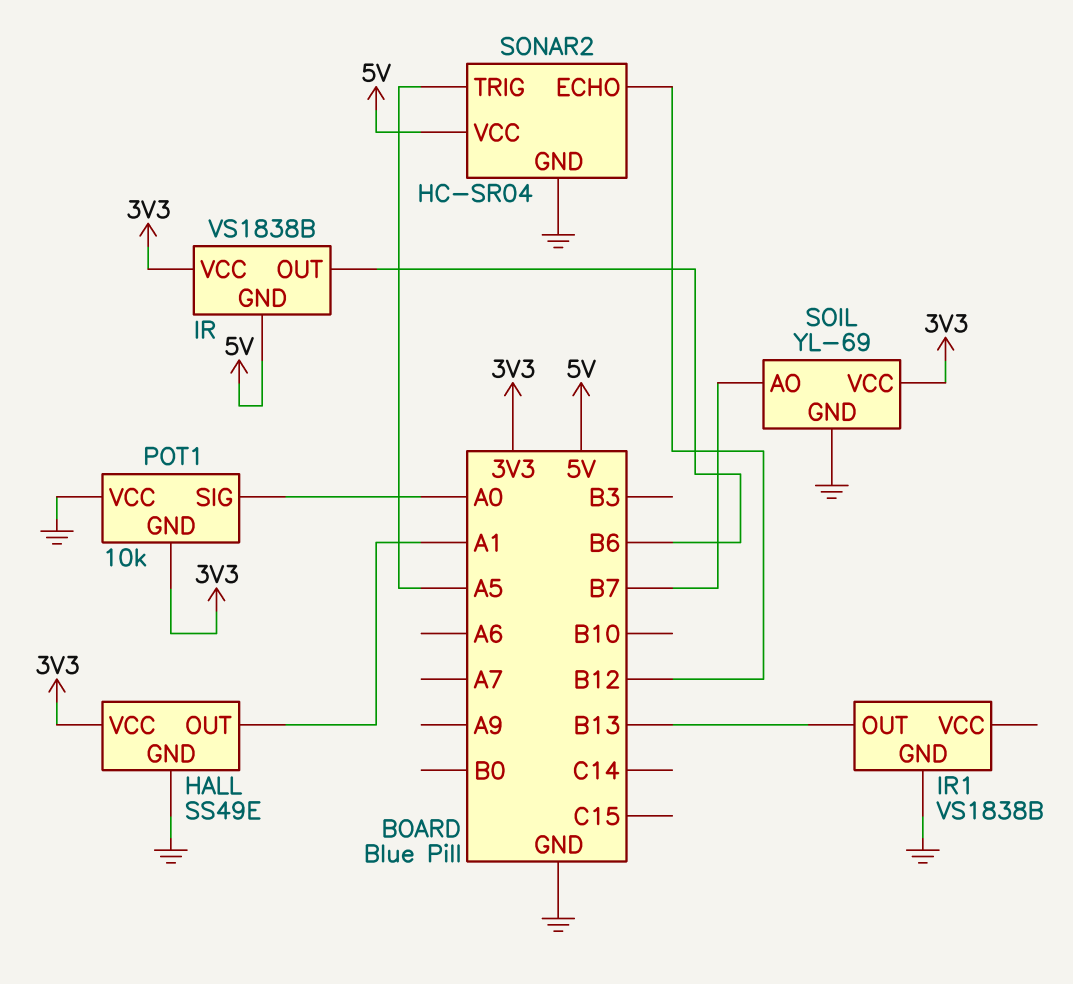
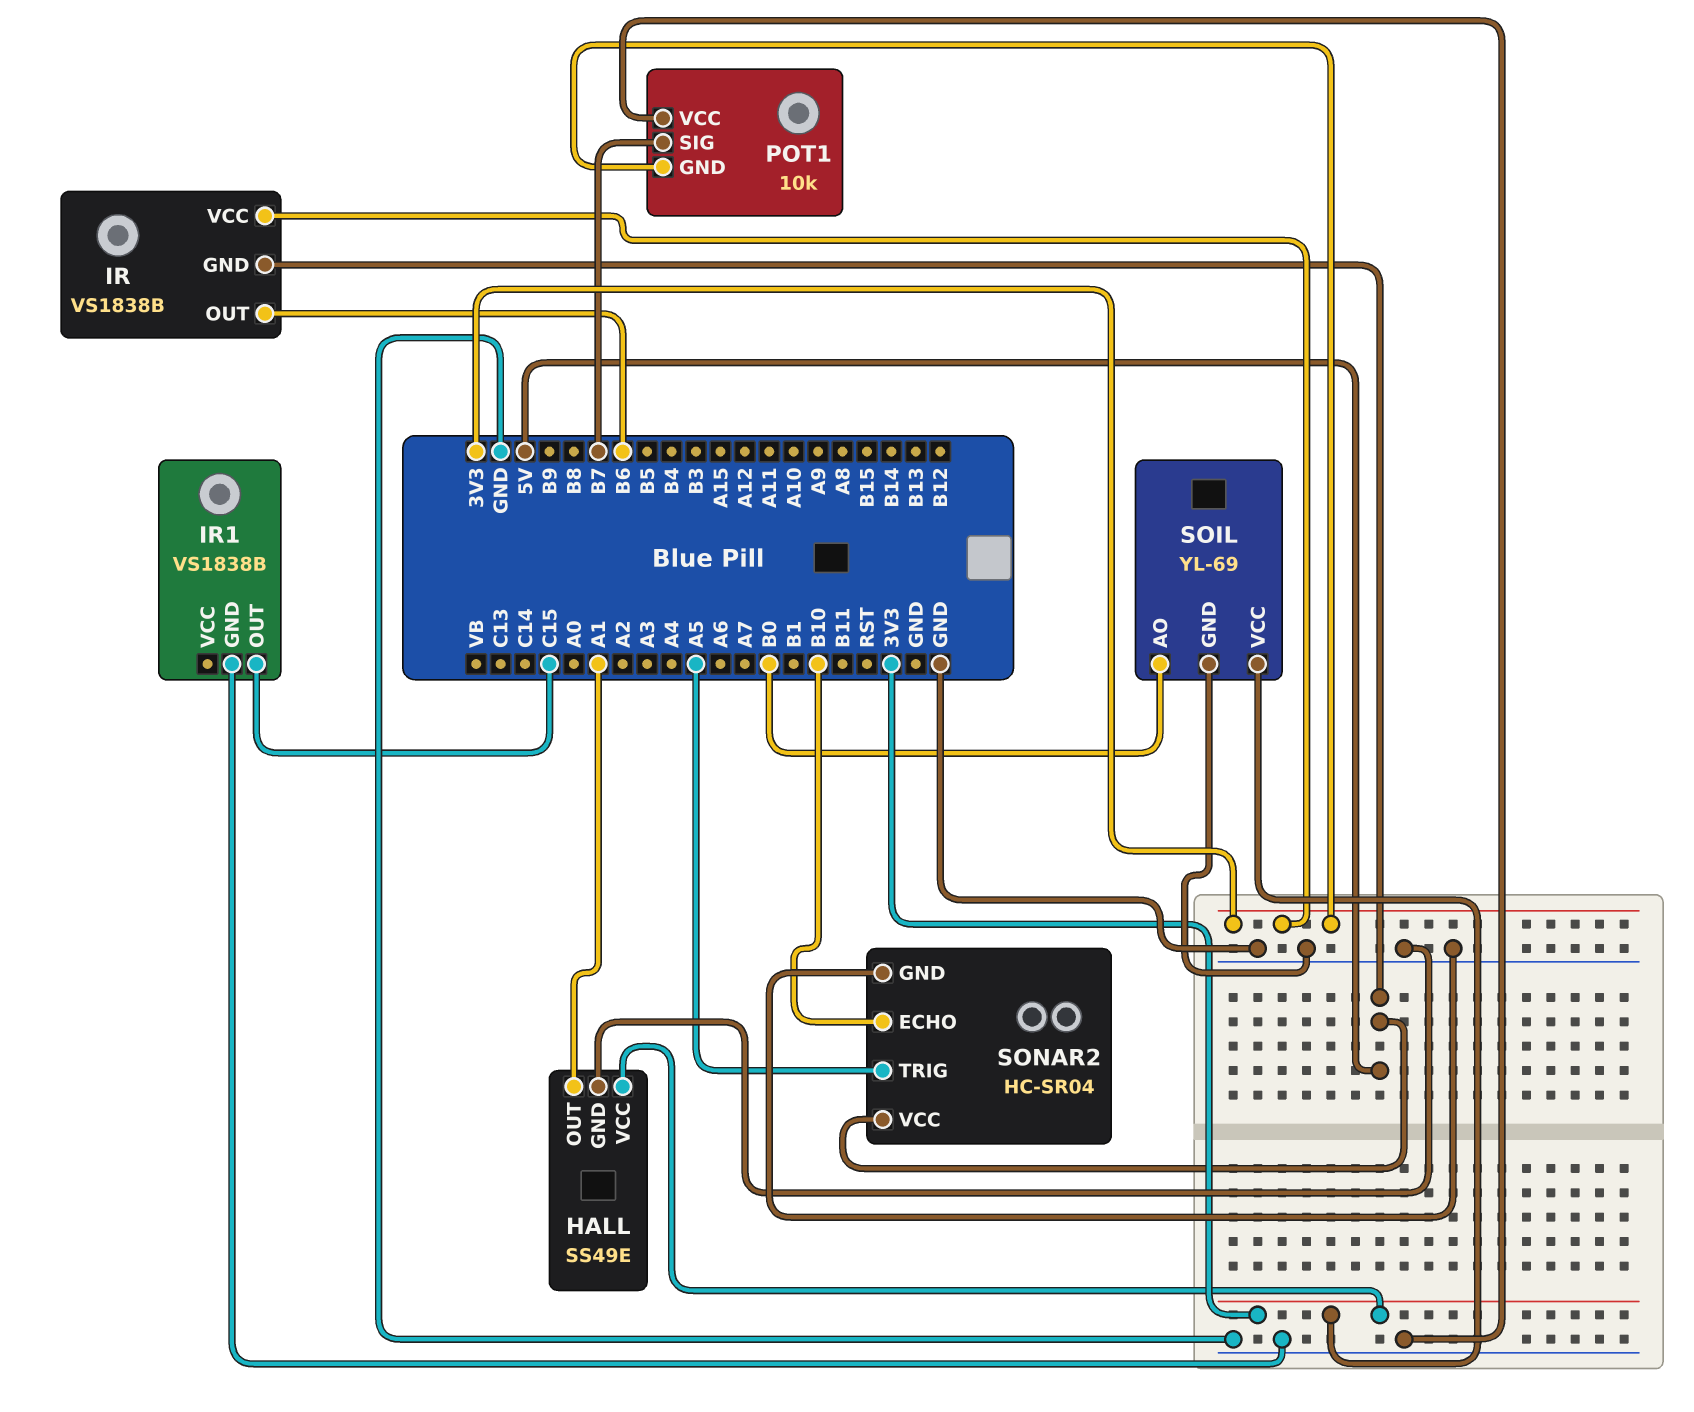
IR1 pin OUT: B13 -> C15
POT1 pin SIG: A0 -> B7
SOIL pin AO: B7 -> B0
SONAR2 pin ECHO: B12 -> B10

